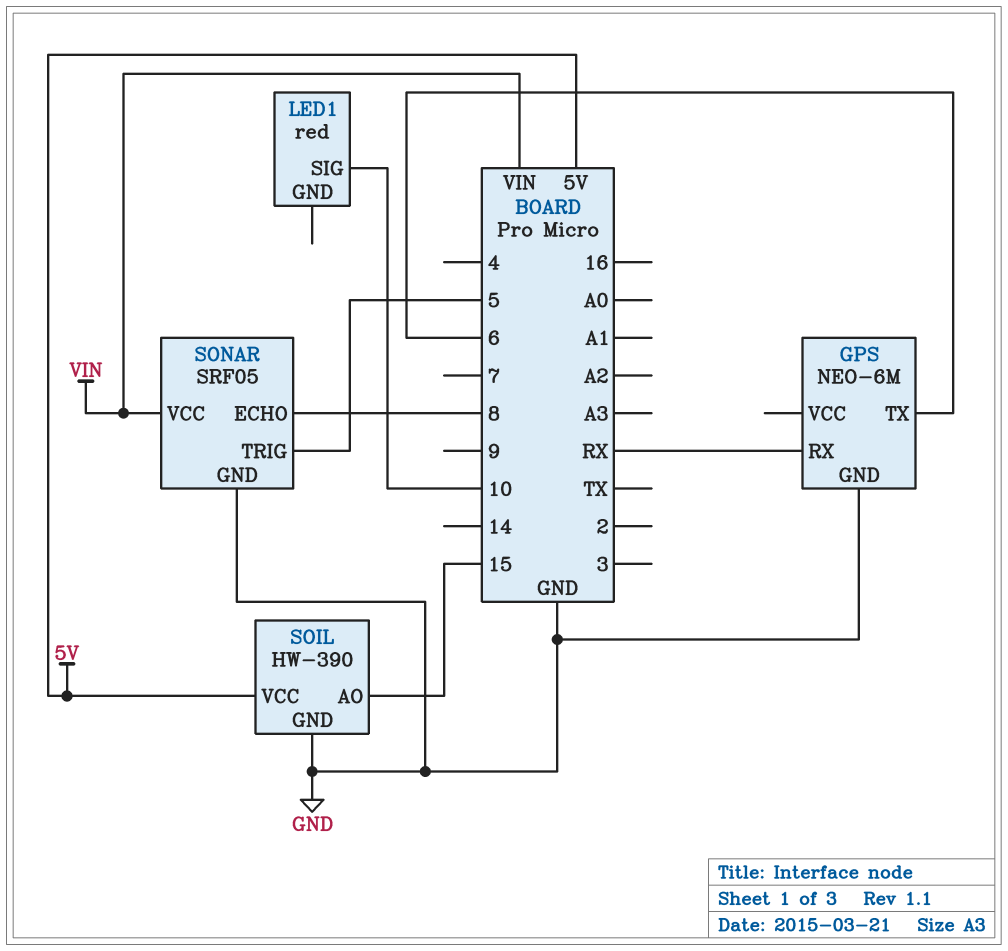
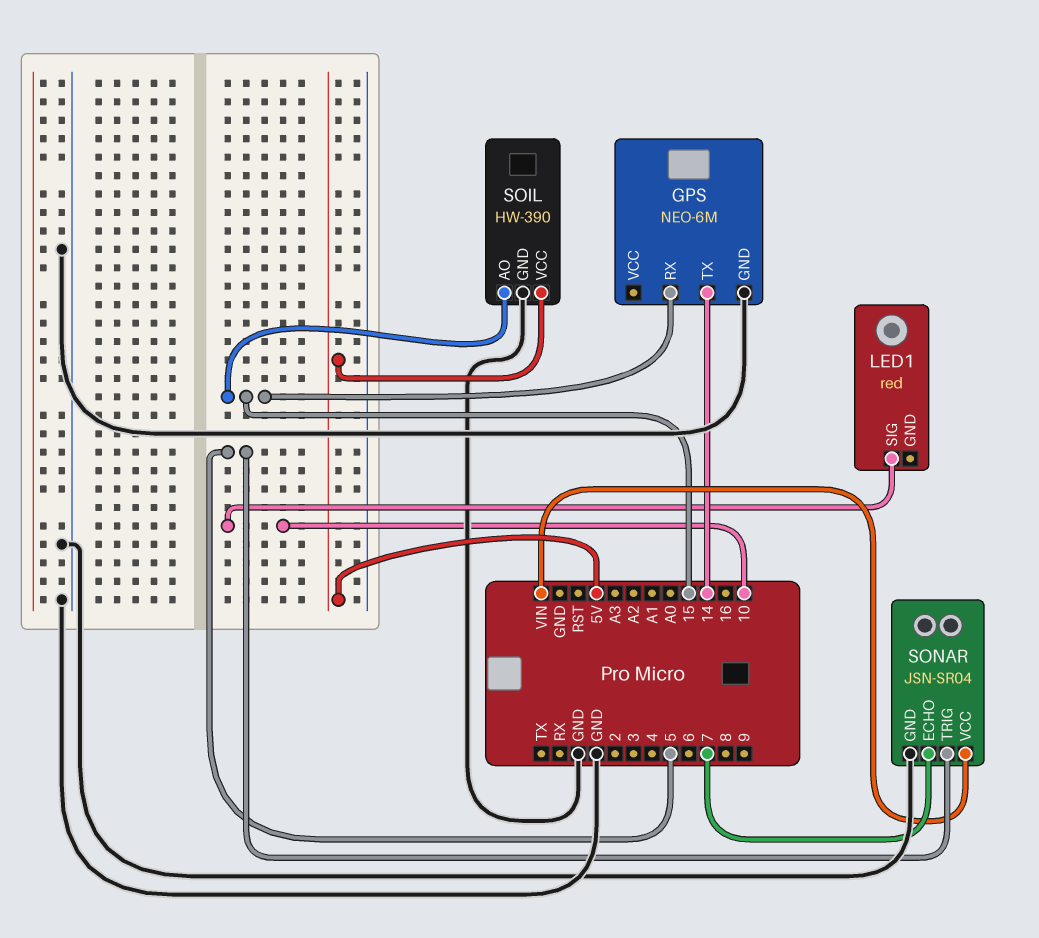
GPS pin RX: RX -> 15
GPS pin TX: 6 -> 14
SONAR: SRF05 -> JSN-SR04
SONAR pin ECHO: 8 -> 7

